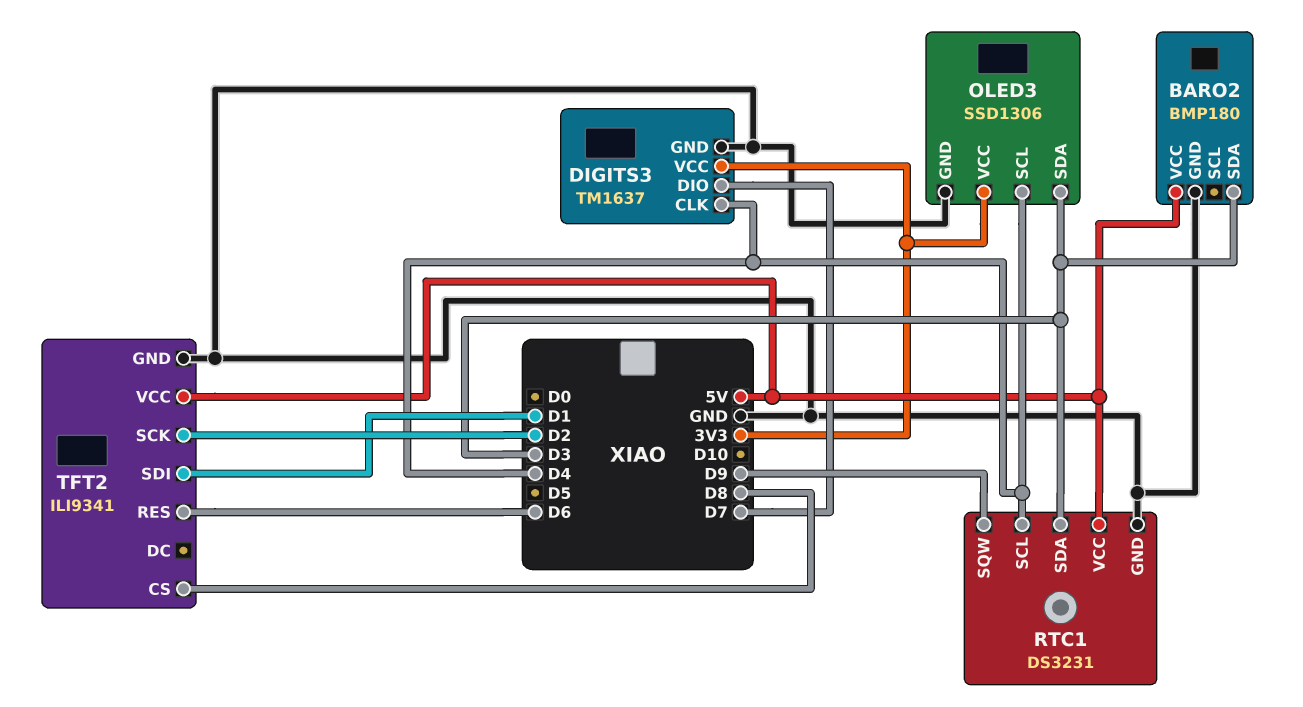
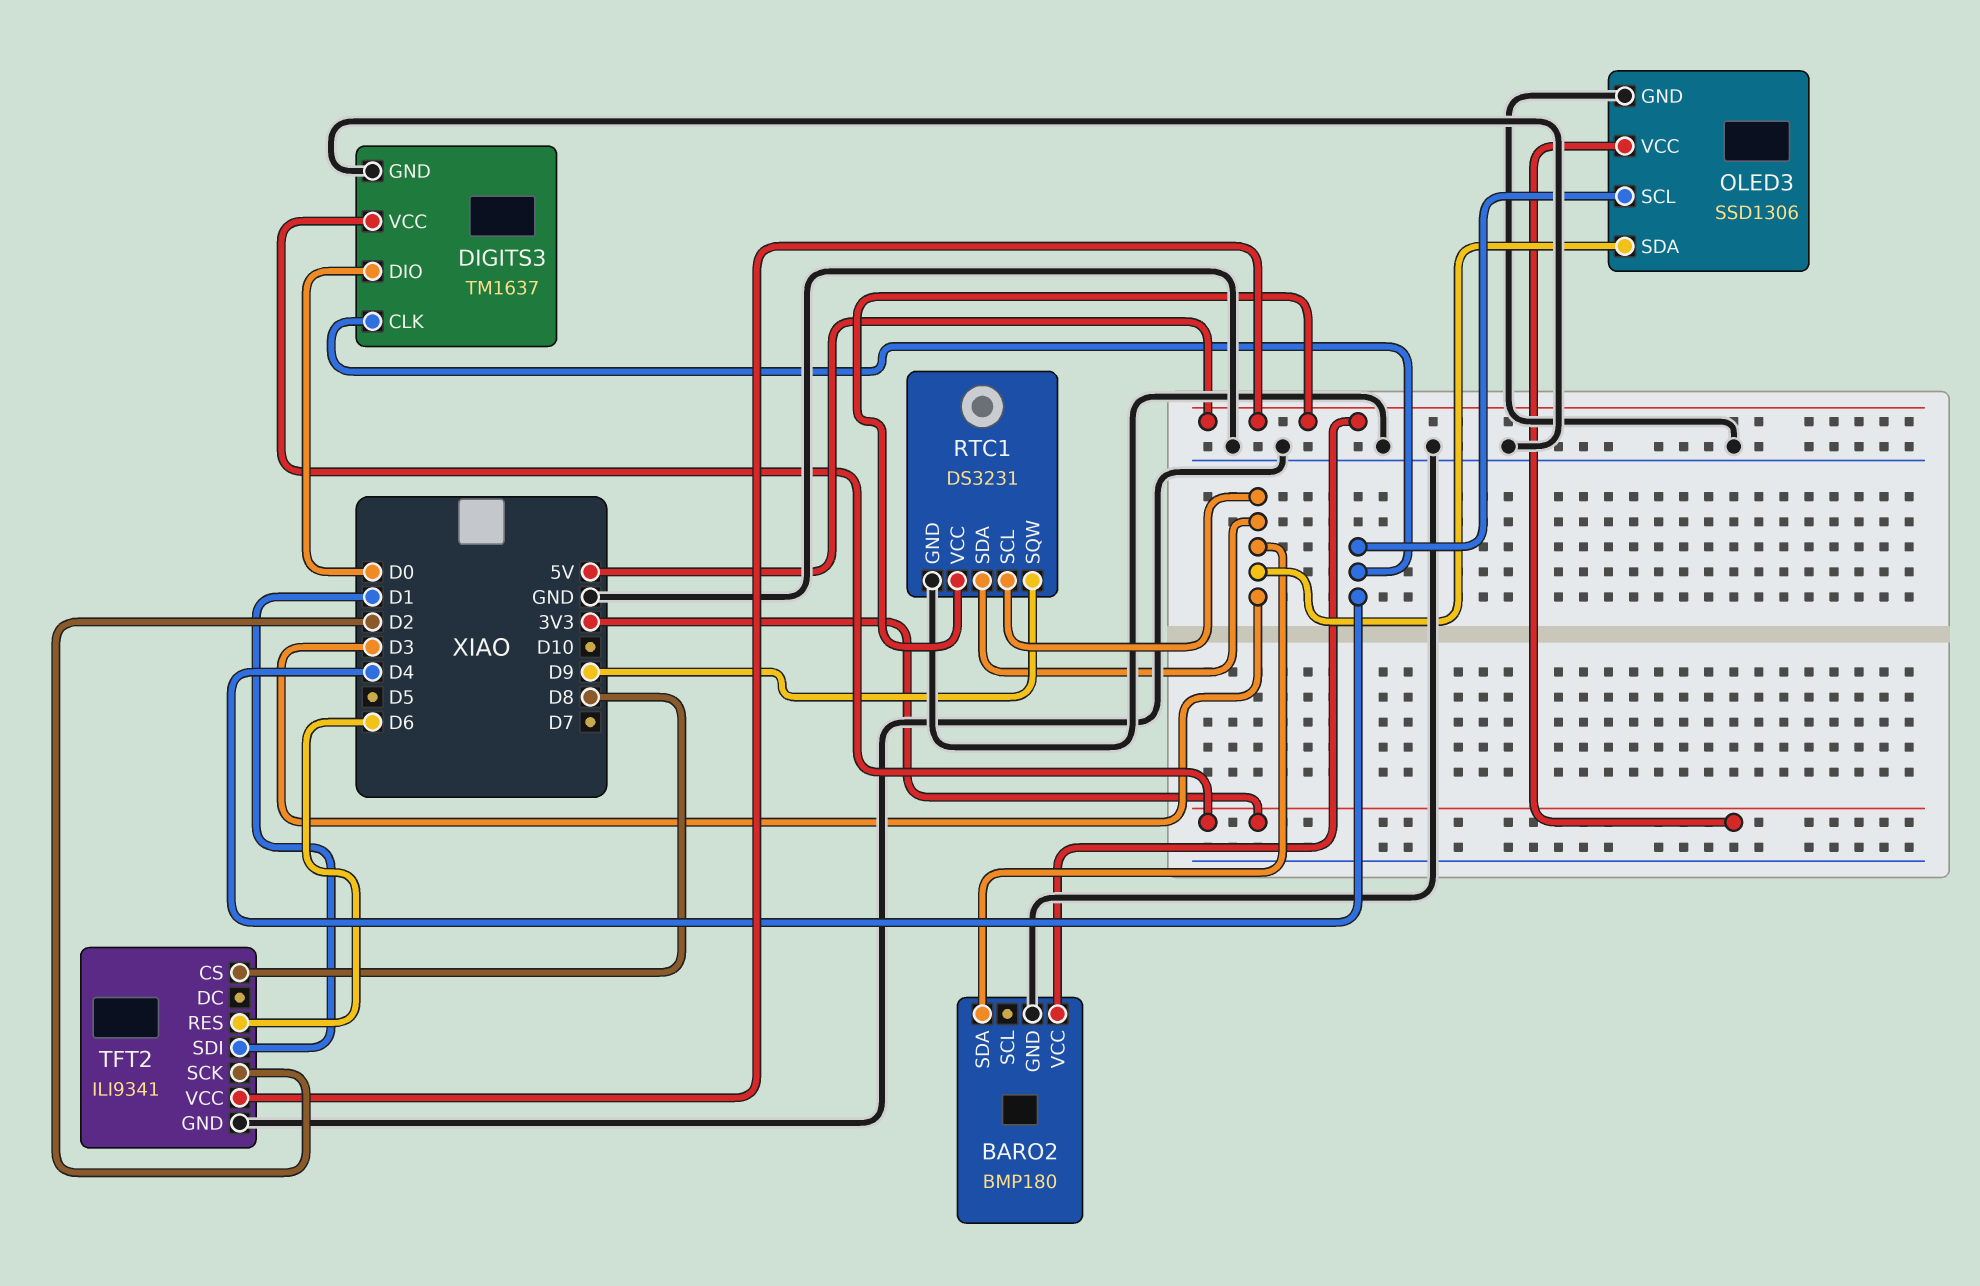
DIGITS3 pin DIO: D7 -> D0
RTC1 pin SCL: D4 -> D3

